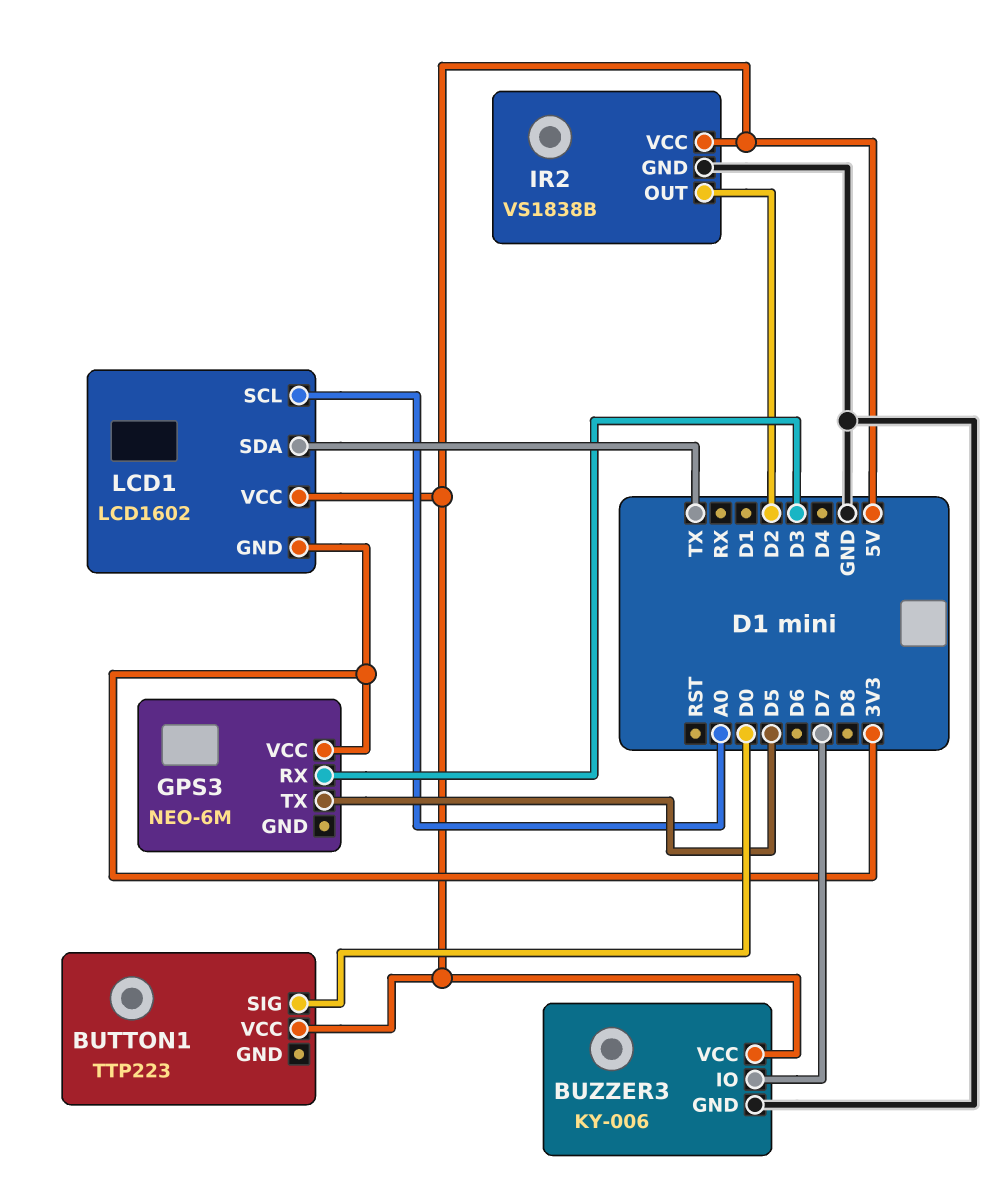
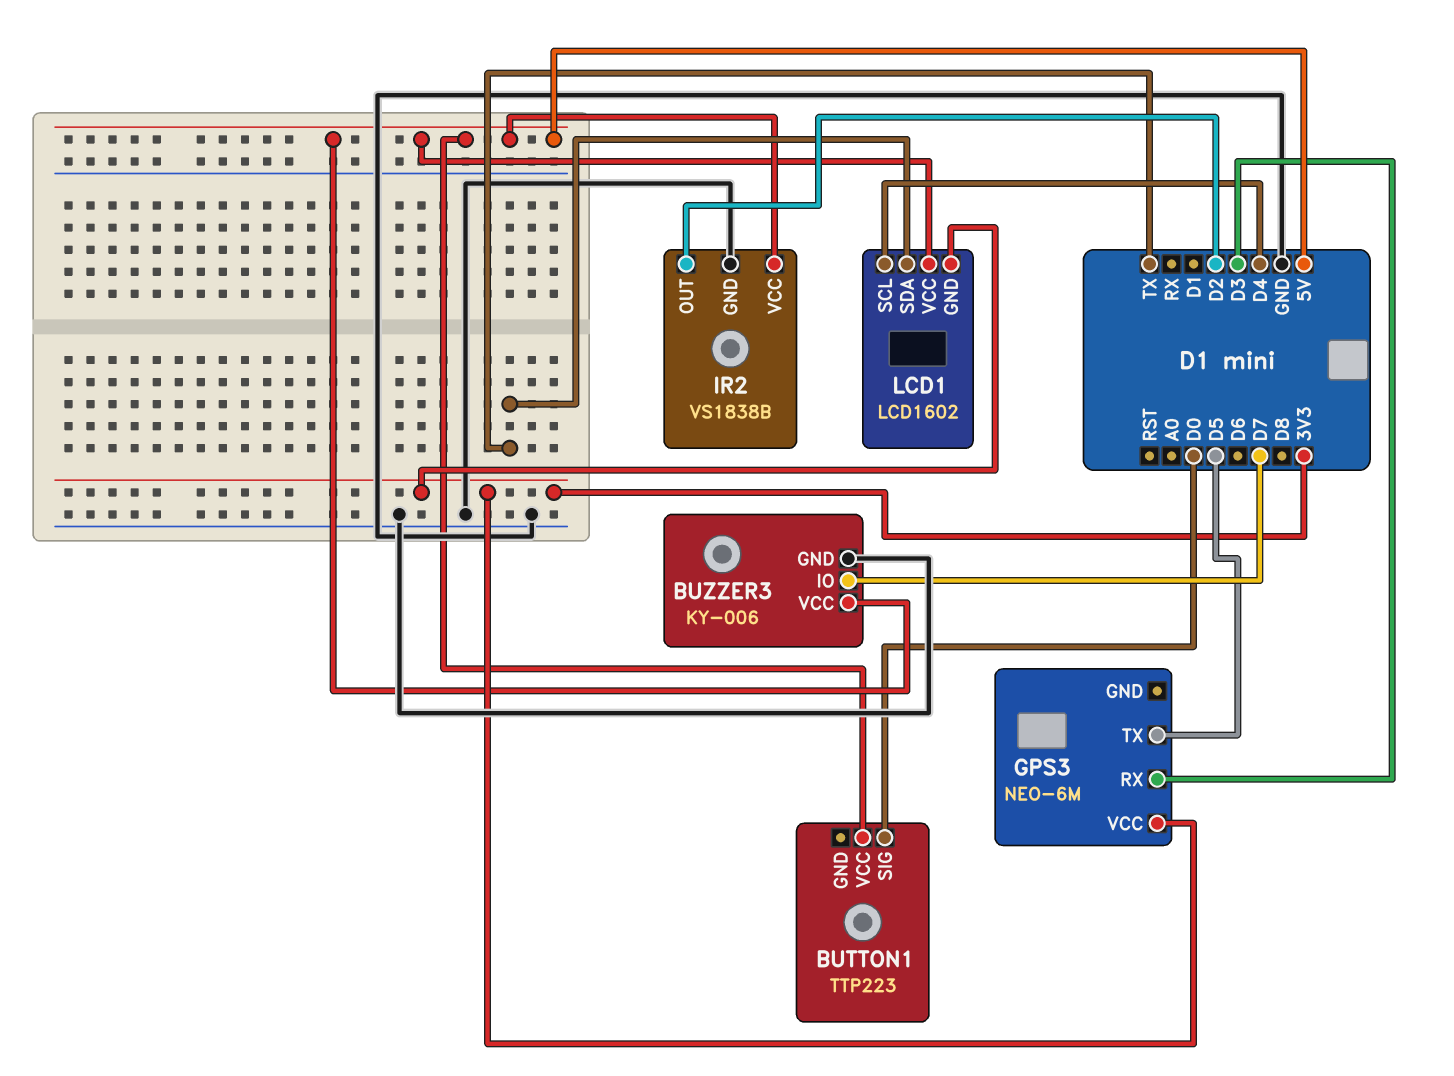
LCD1 pin SCL: A0 -> D4

